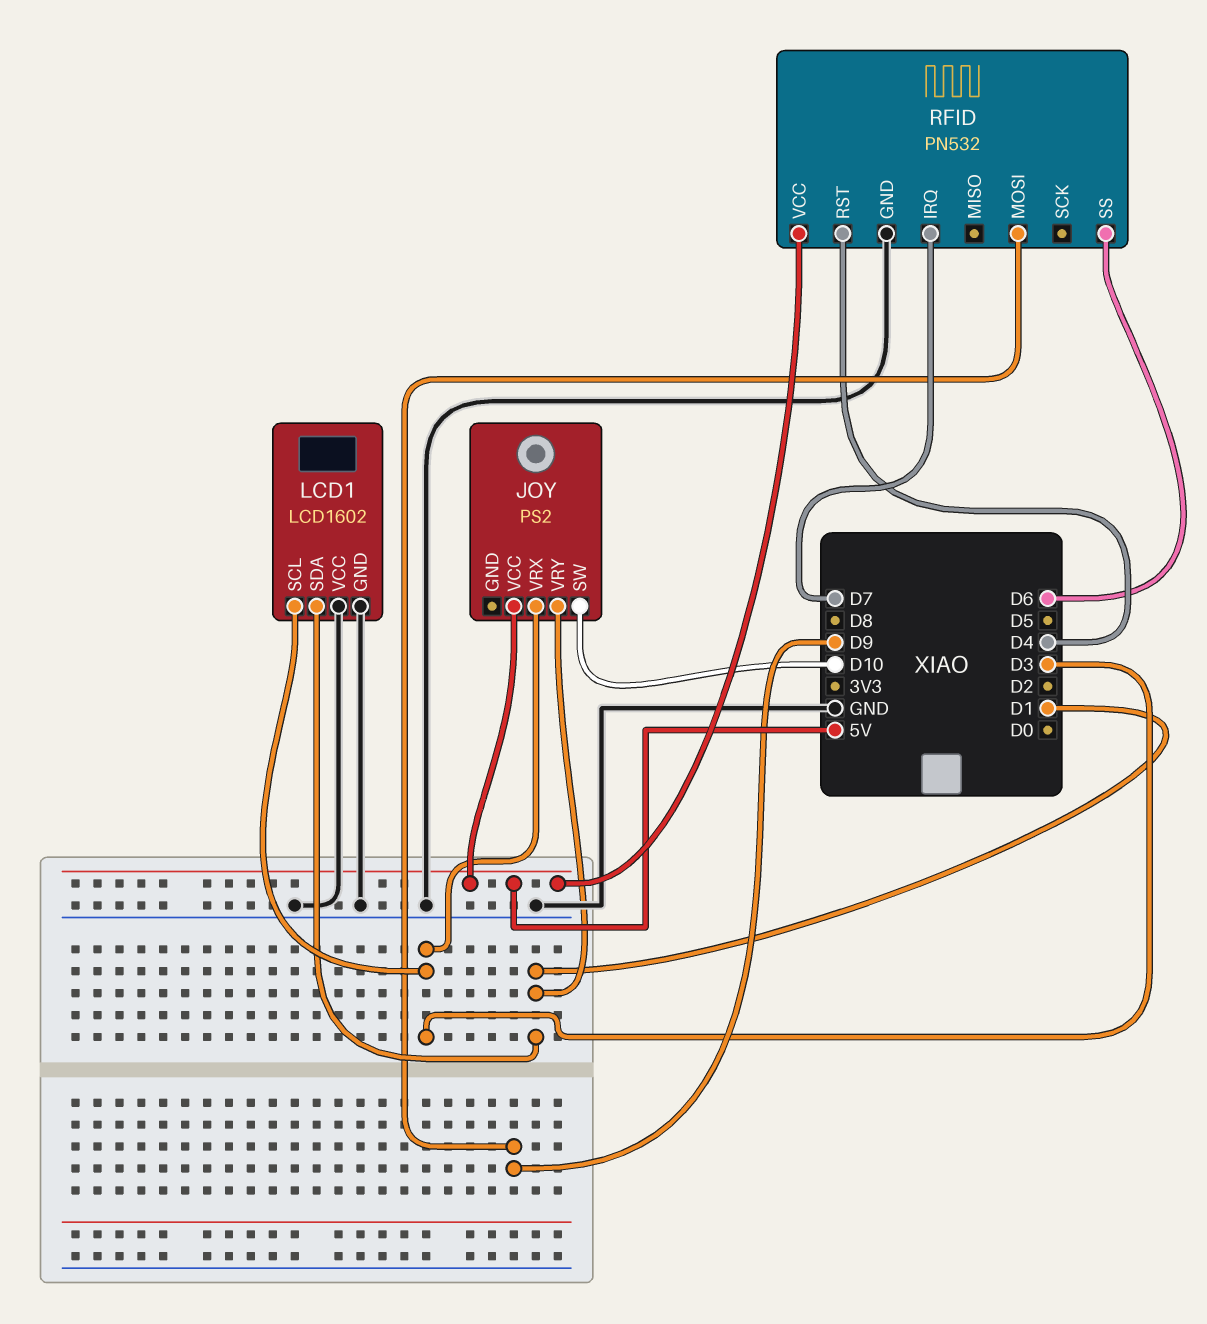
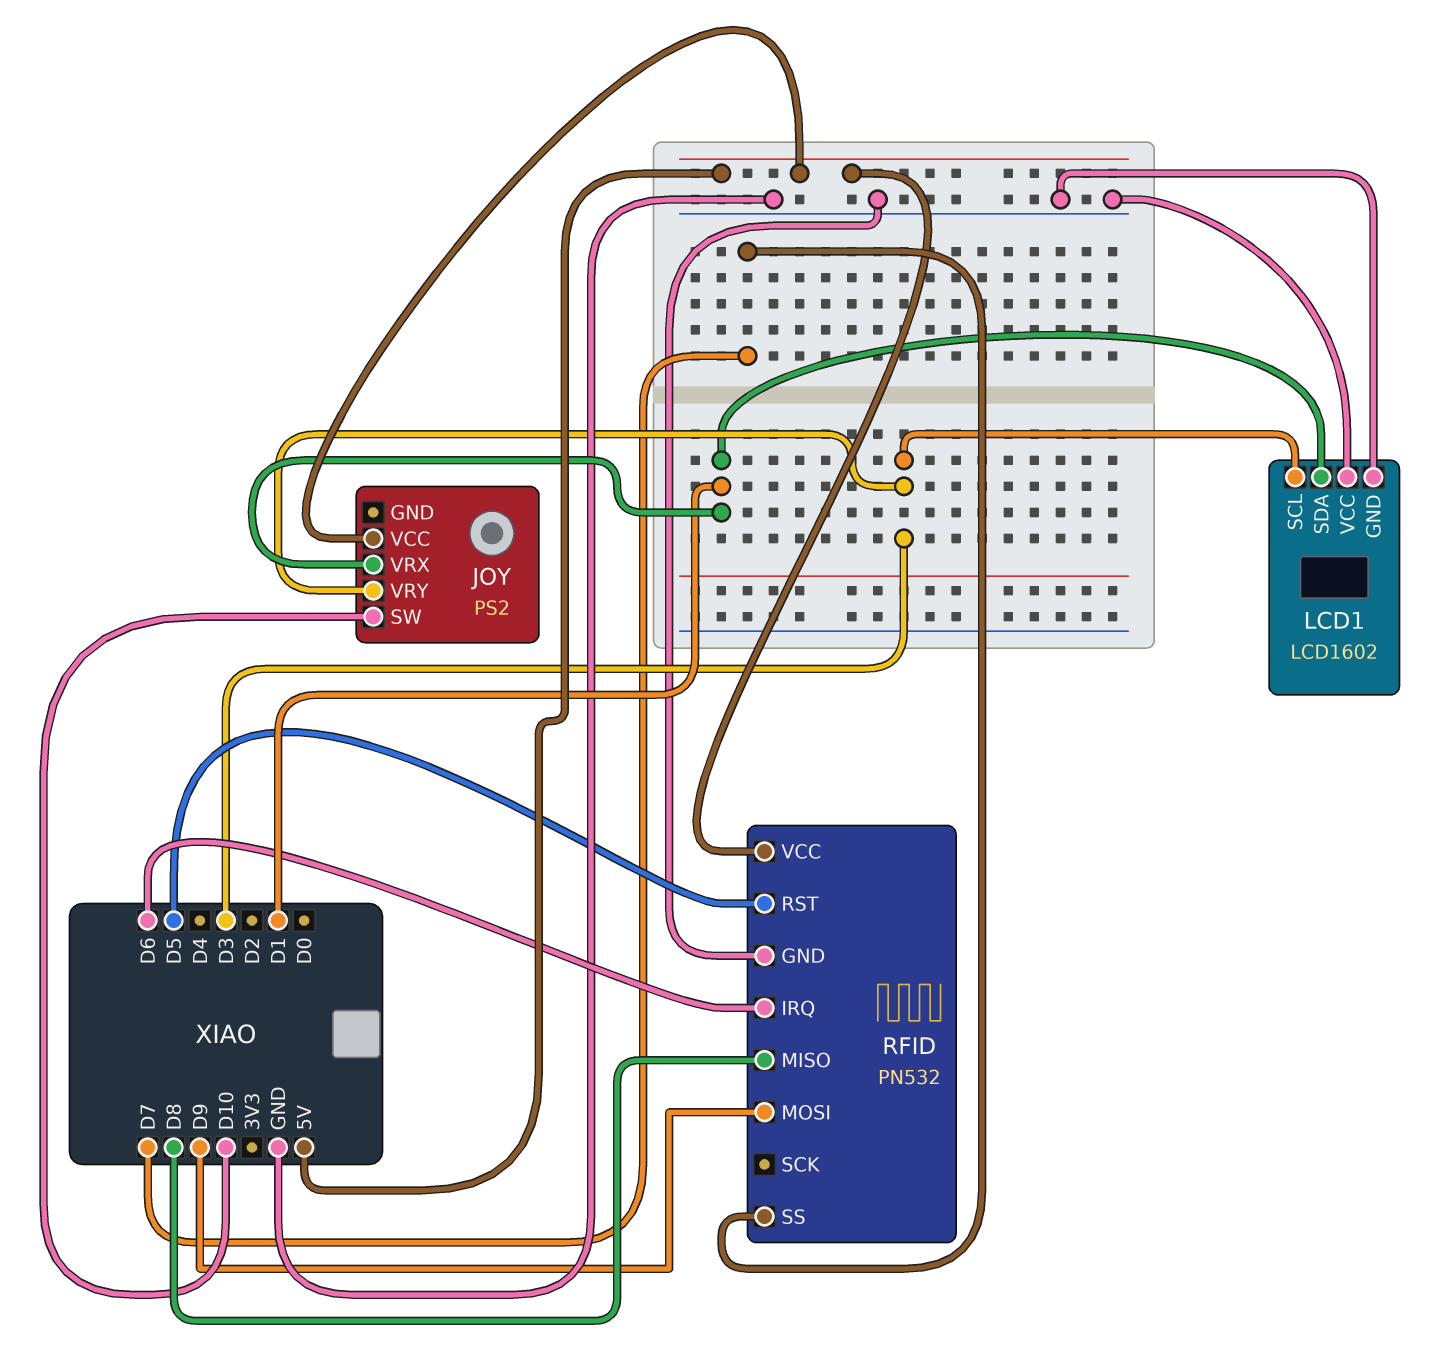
JOY pin VRX: D3 -> D1
JOY pin VRY: D1 -> D3
RFID pin IRQ: D7 -> D6
RFID pin MISO: none -> D8
RFID pin RST: D4 -> D5
RFID pin SS: D6 -> D7

